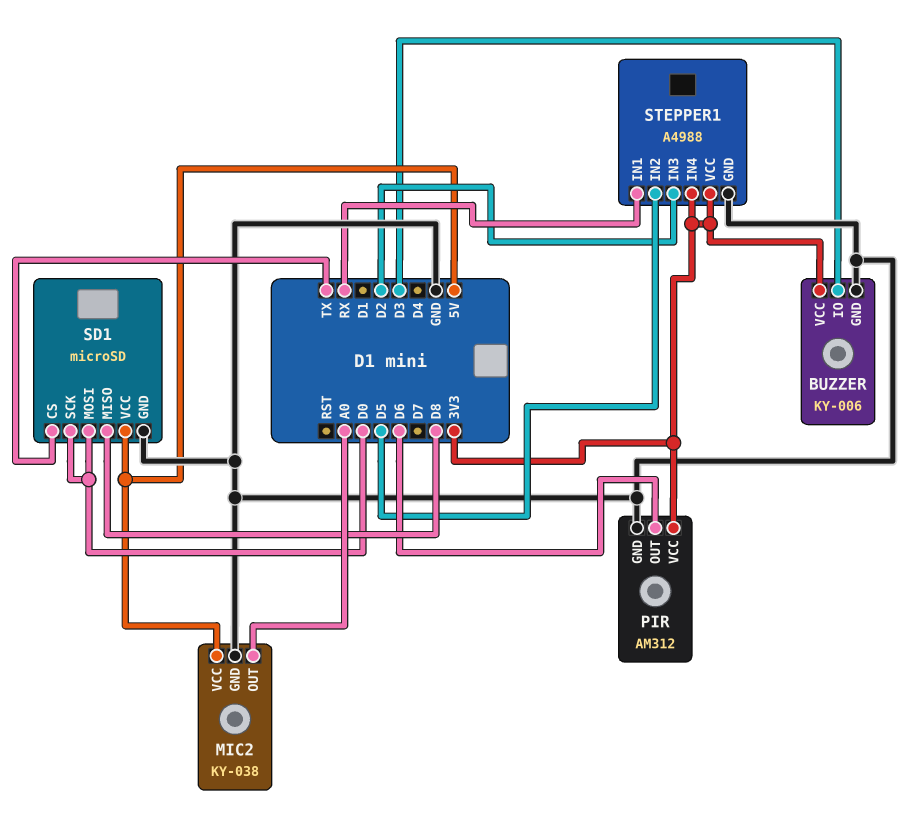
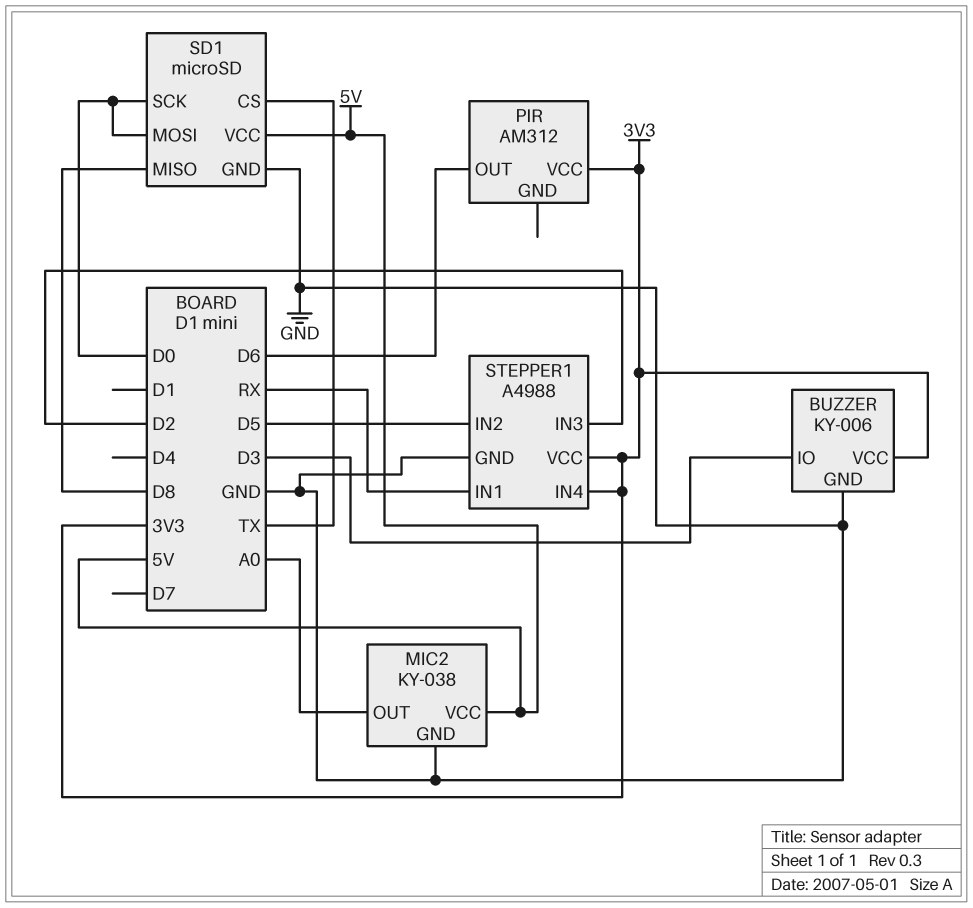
PIR pin GND: GND -> none

